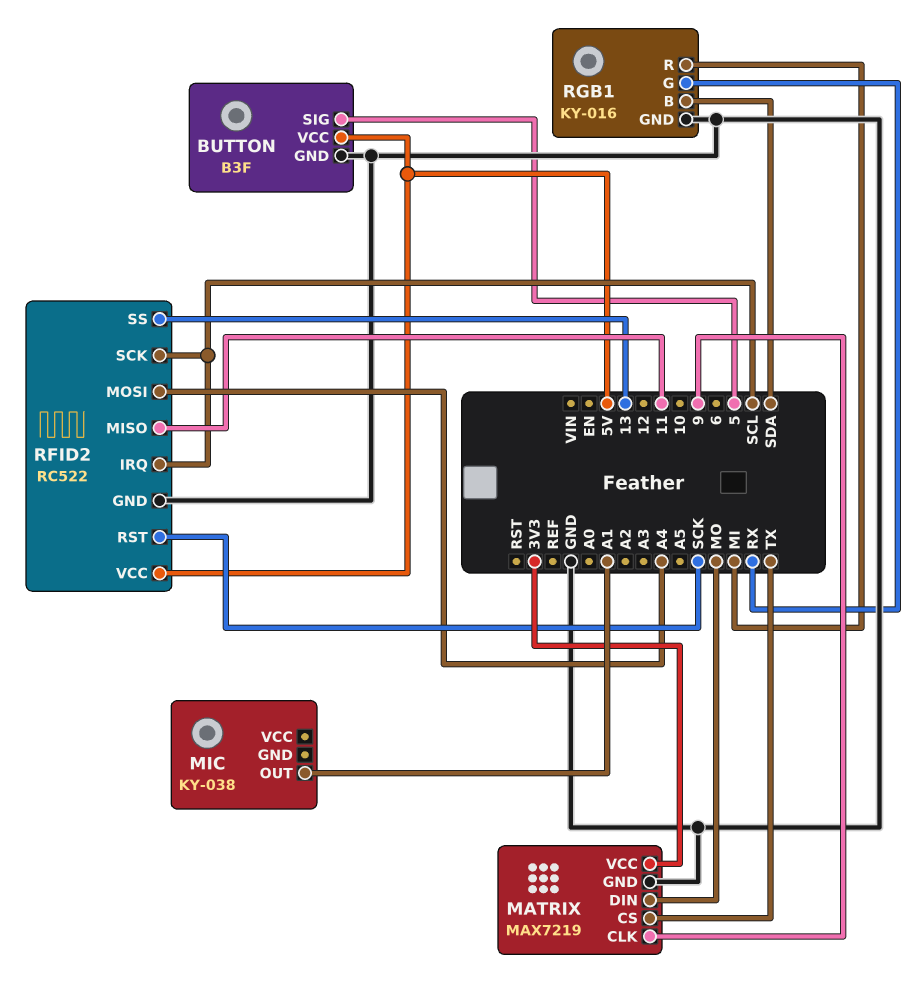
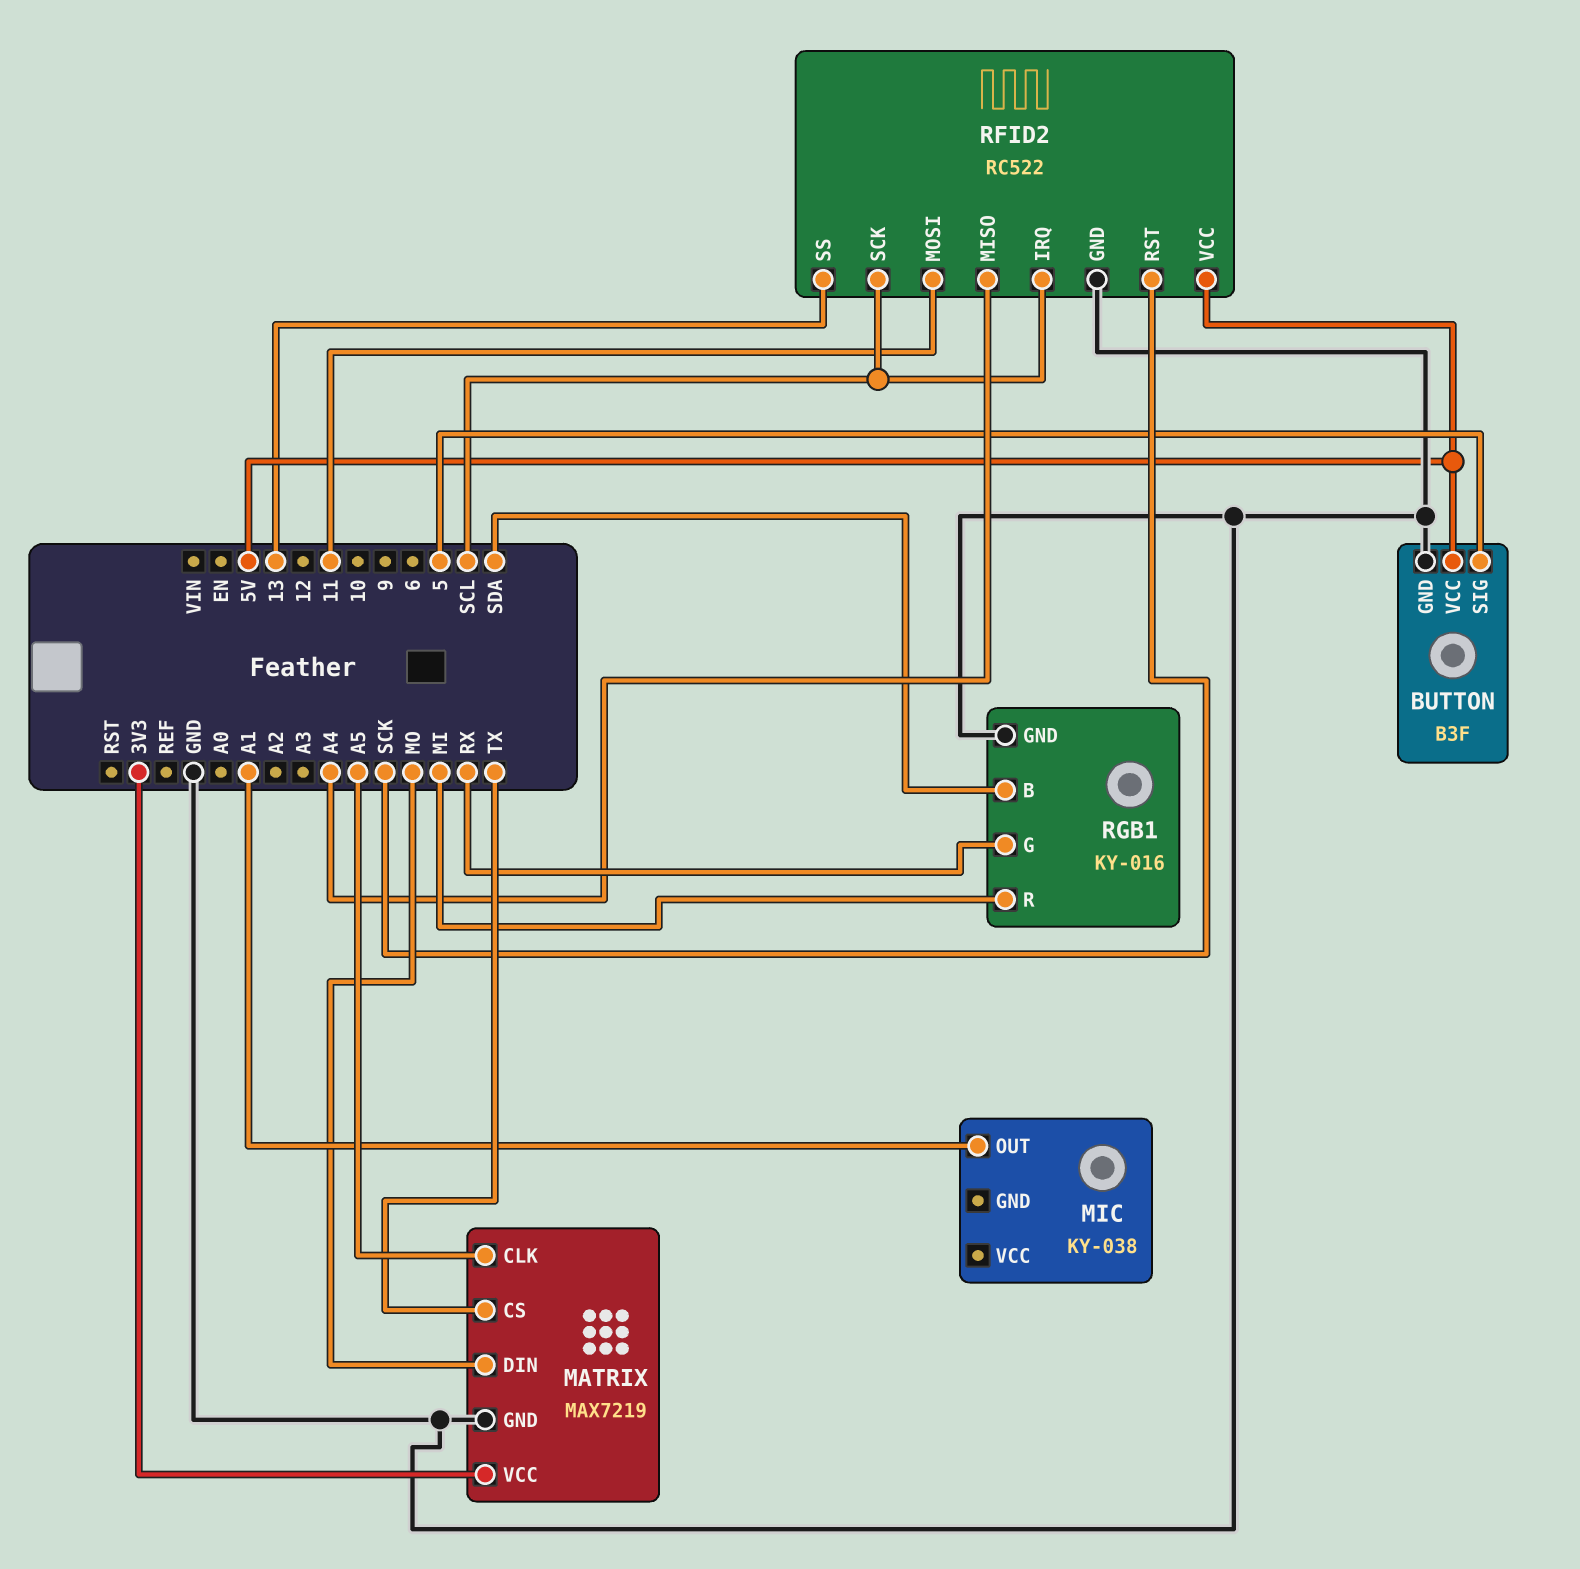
MATRIX pin CLK: 9 -> A5
RFID2 pin MISO: 11 -> A4
RFID2 pin MOSI: A4 -> 11

